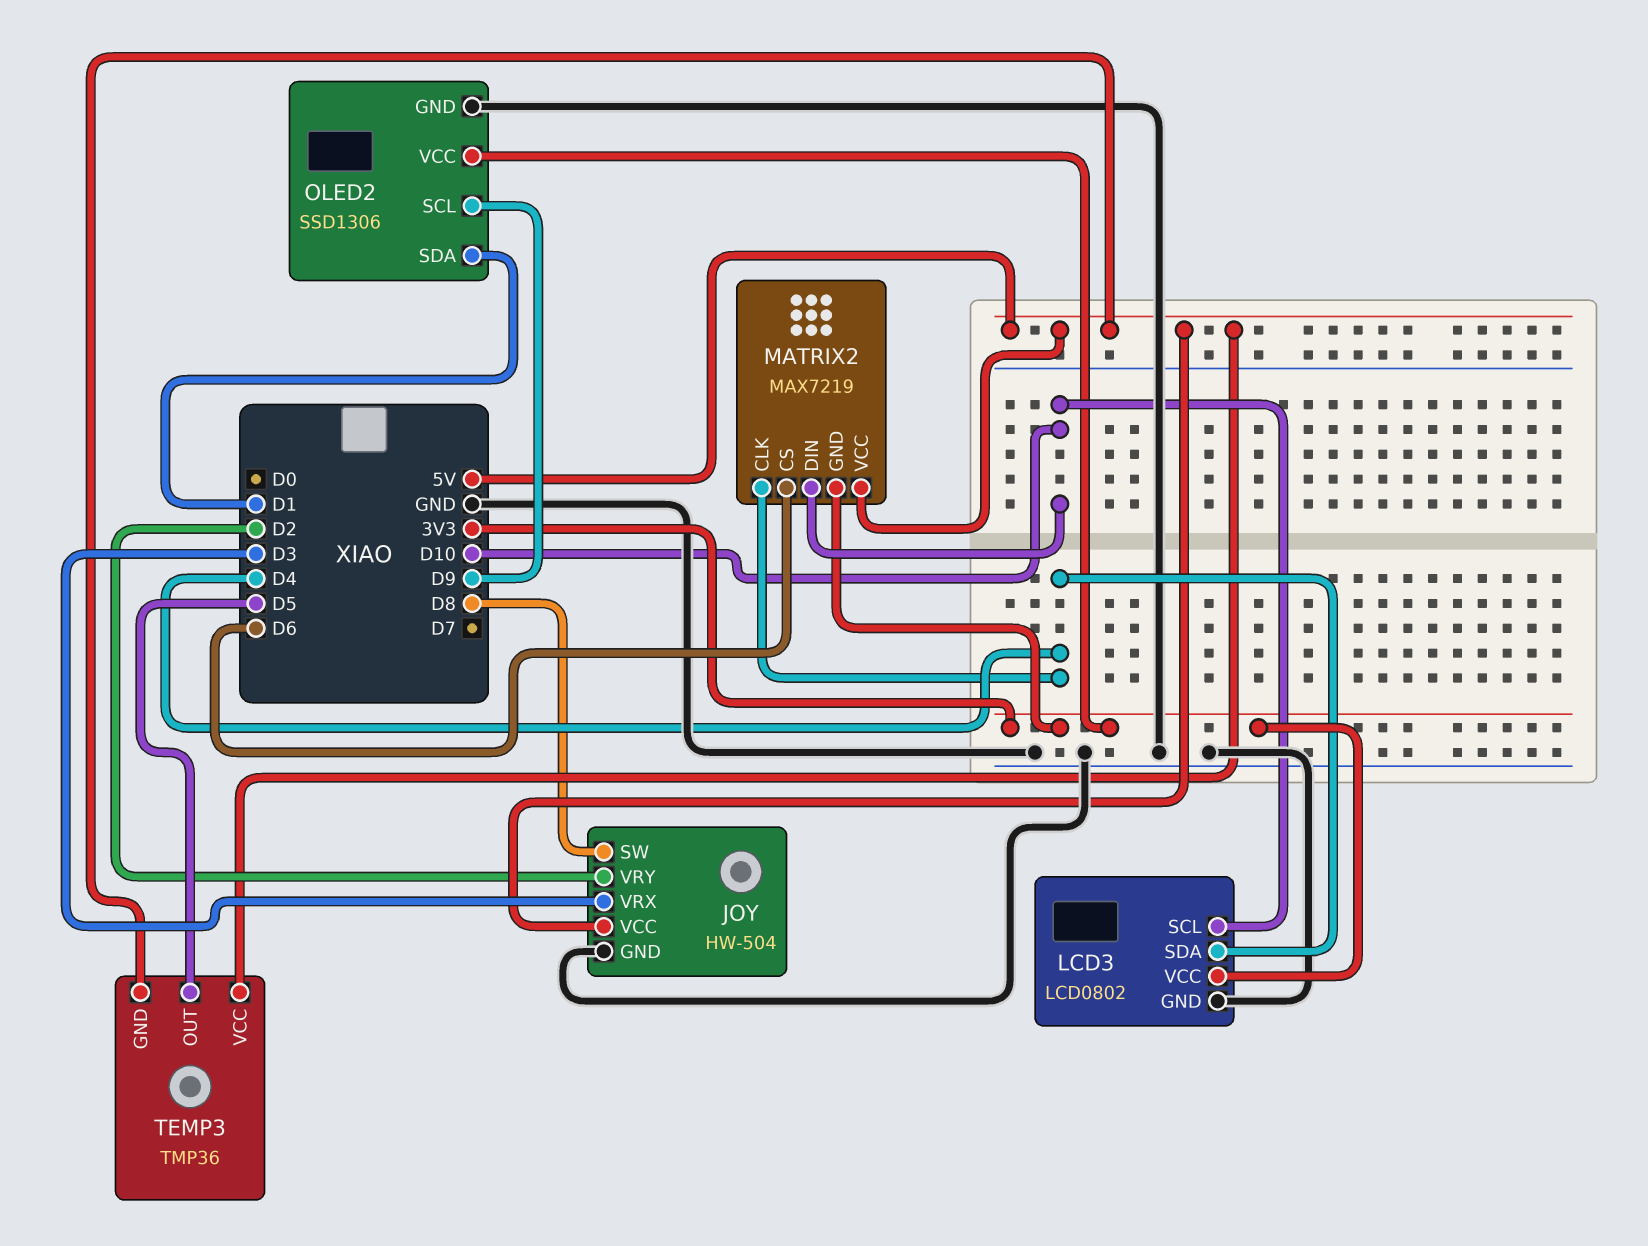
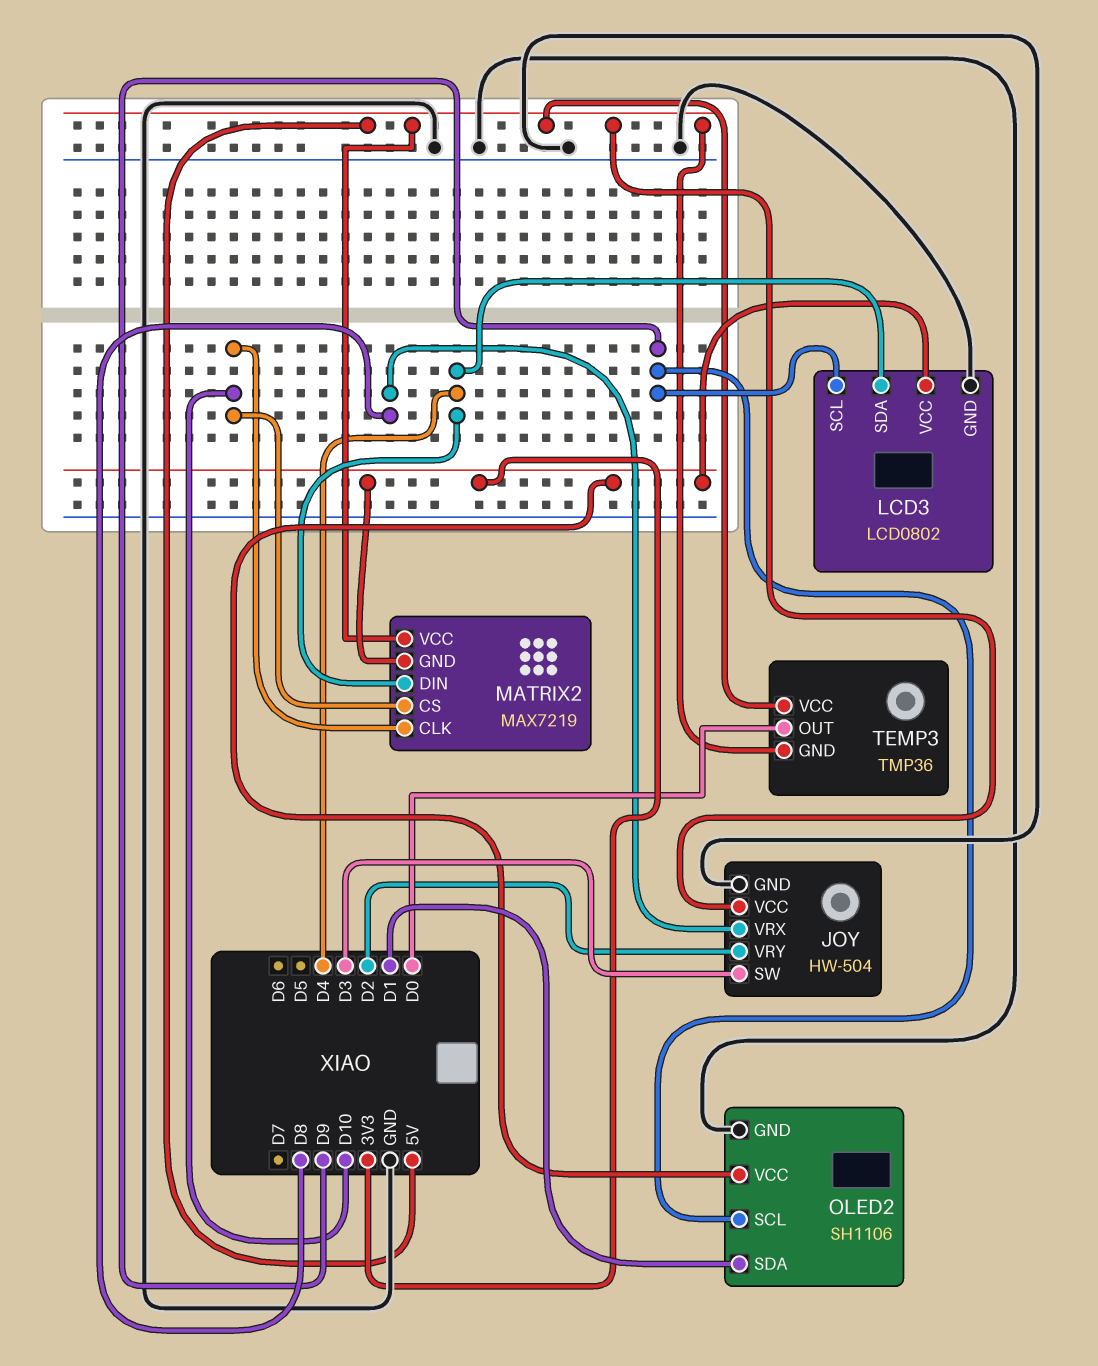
JOY pin SW: D8 -> D3
JOY pin VRX: D3 -> D8
LCD3 pin SCL: D10 -> D9
MATRIX2 pin CLK: D4 -> D10
MATRIX2 pin CS: D6 -> D10
MATRIX2 pin DIN: D10 -> D4
OLED2: SSD1306 -> SH1106
TEMP3 pin OUT: D5 -> D0

